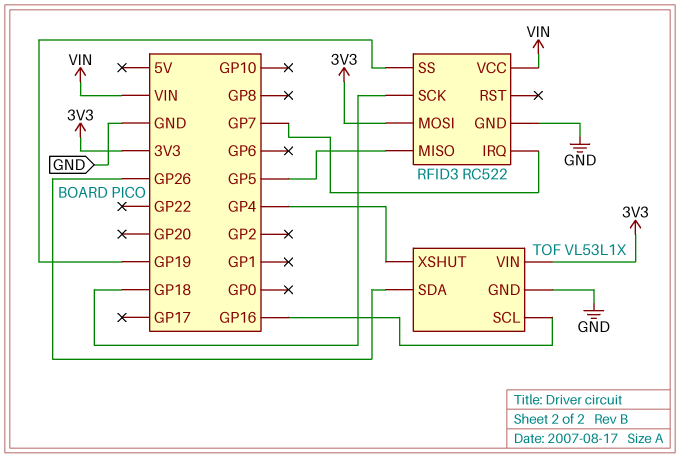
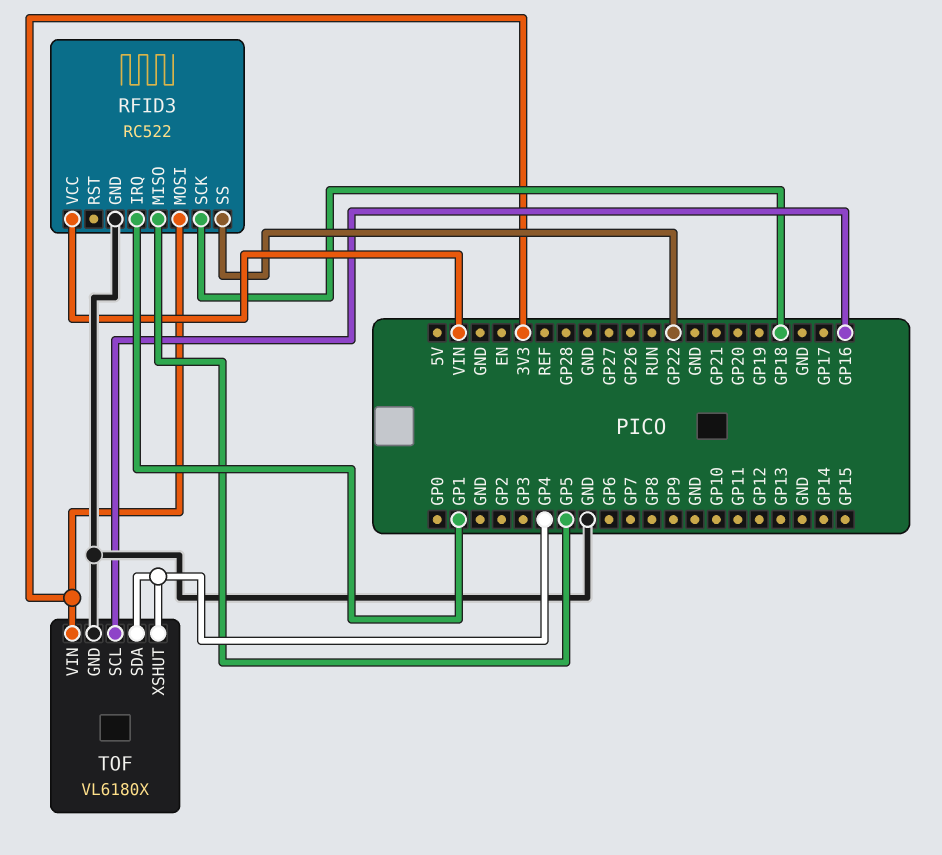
RFID3 pin IRQ: GP7 -> GP1
RFID3 pin SS: GP19 -> GP22
TOF: VL53L1X -> VL6180X
TOF pin SDA: GP26 -> GP4

